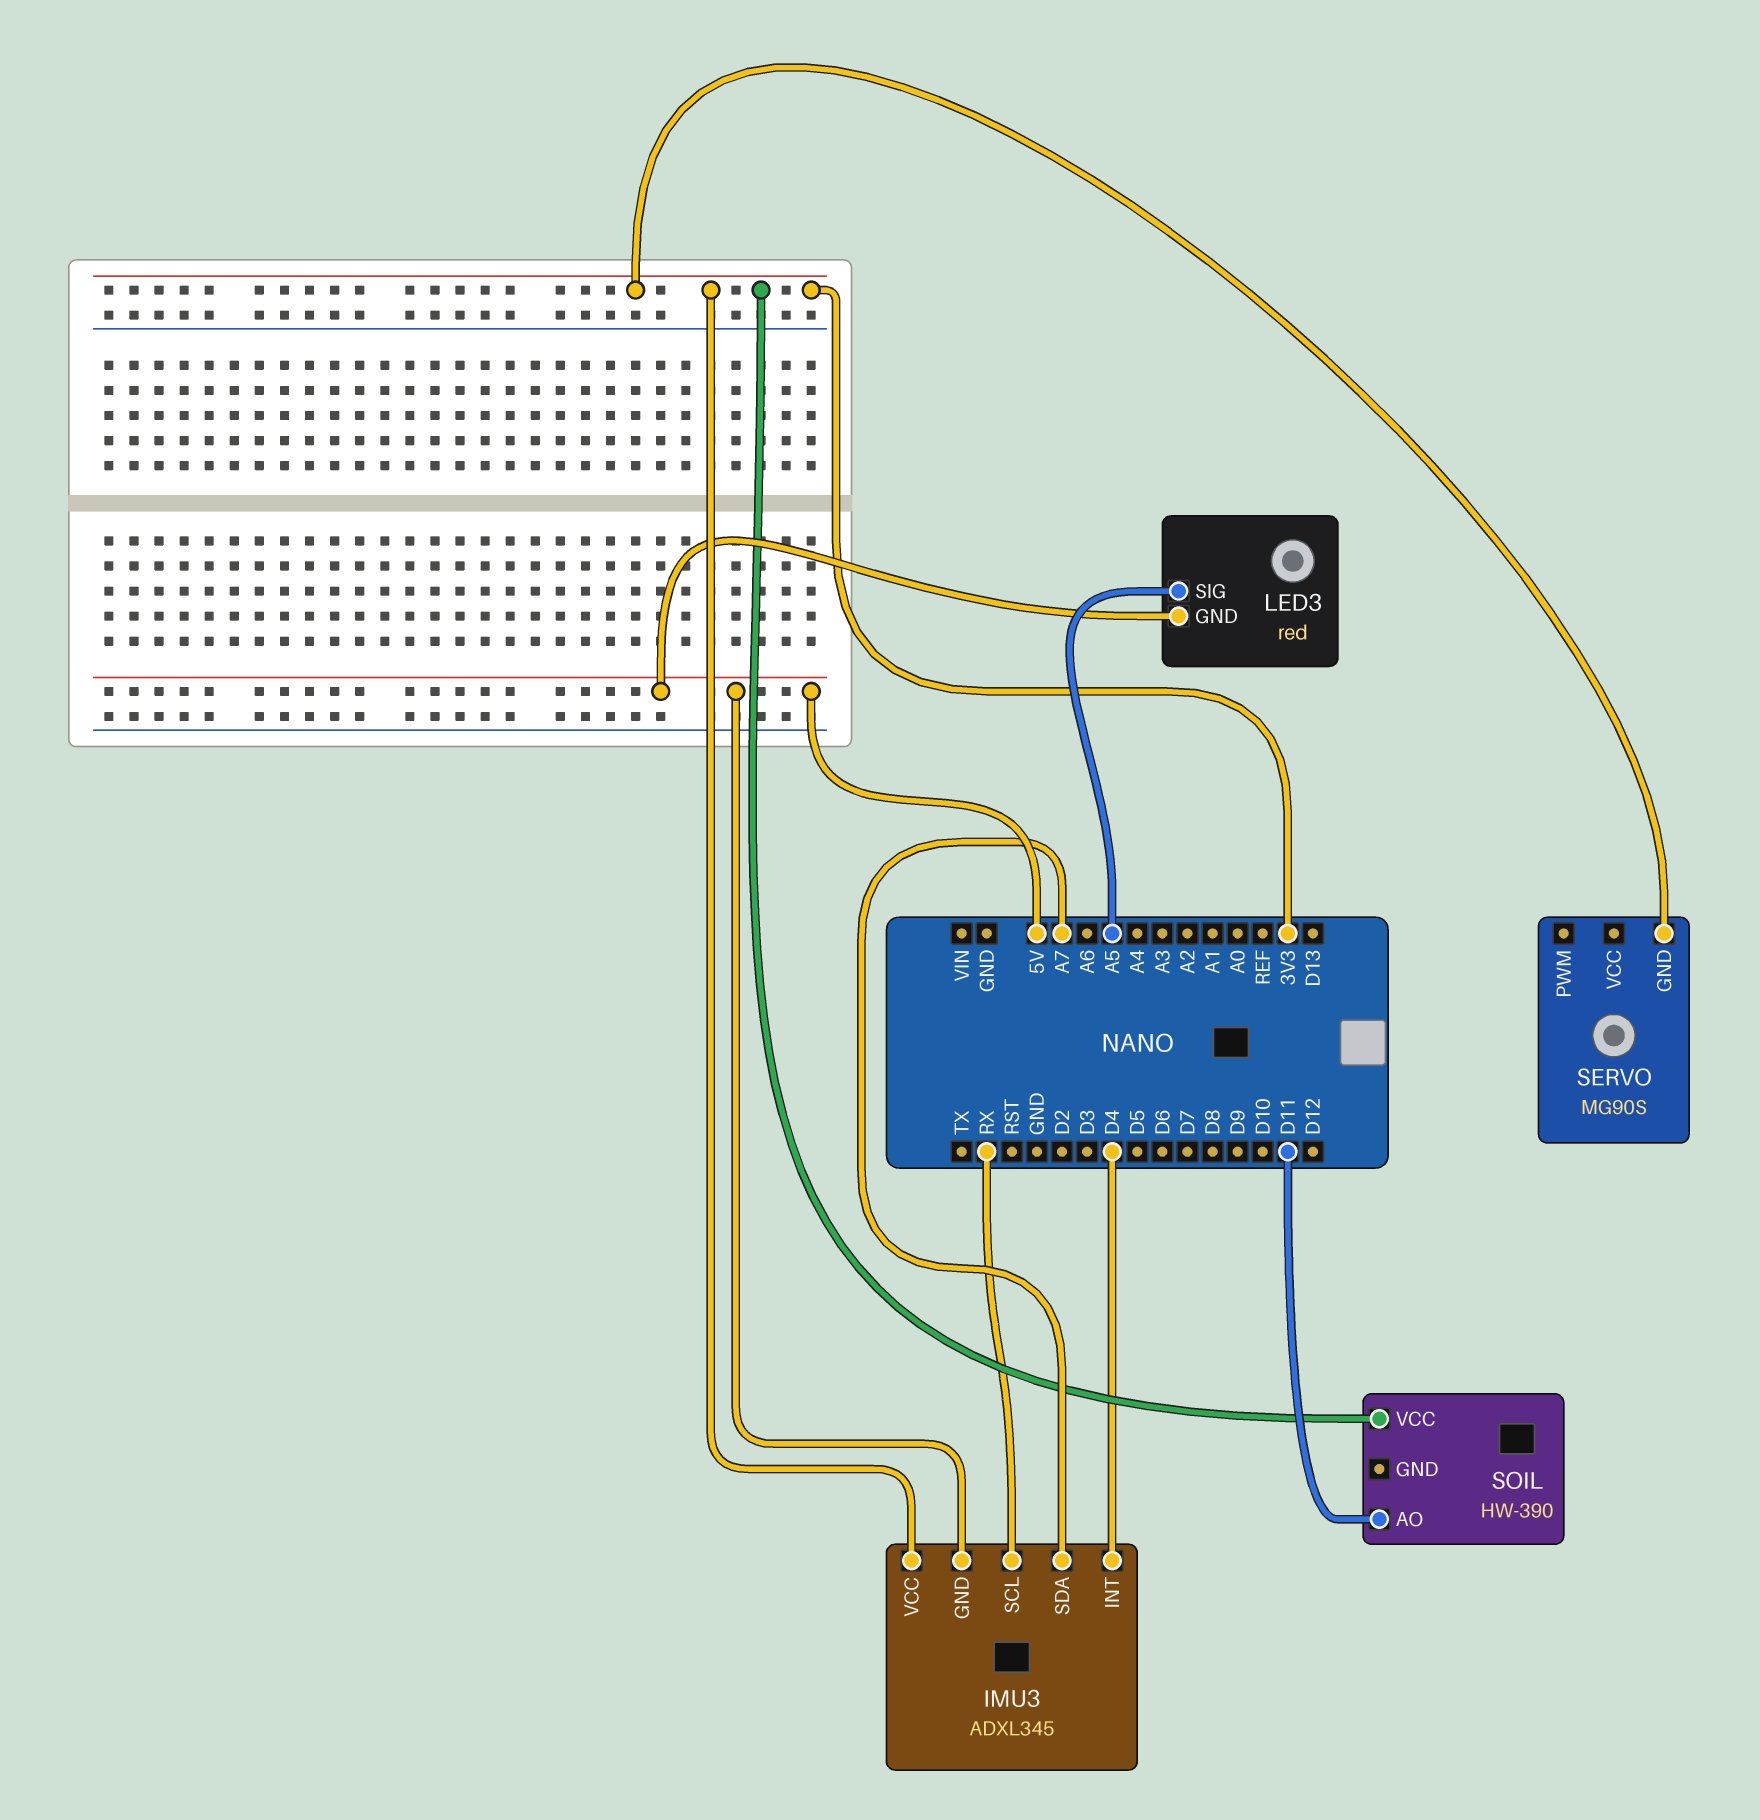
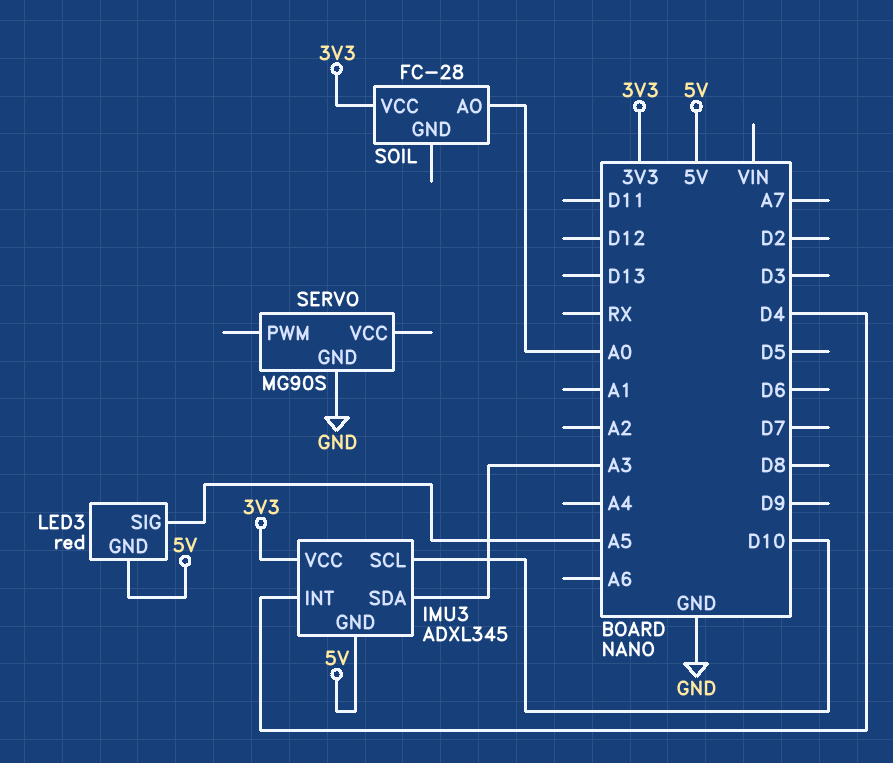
IMU3 pin SCL: RX -> D10
IMU3 pin SDA: A7 -> A3
SERVO pin GND: 3V3 -> GND
SOIL: HW-390 -> FC-28
SOIL pin AO: D11 -> A0

